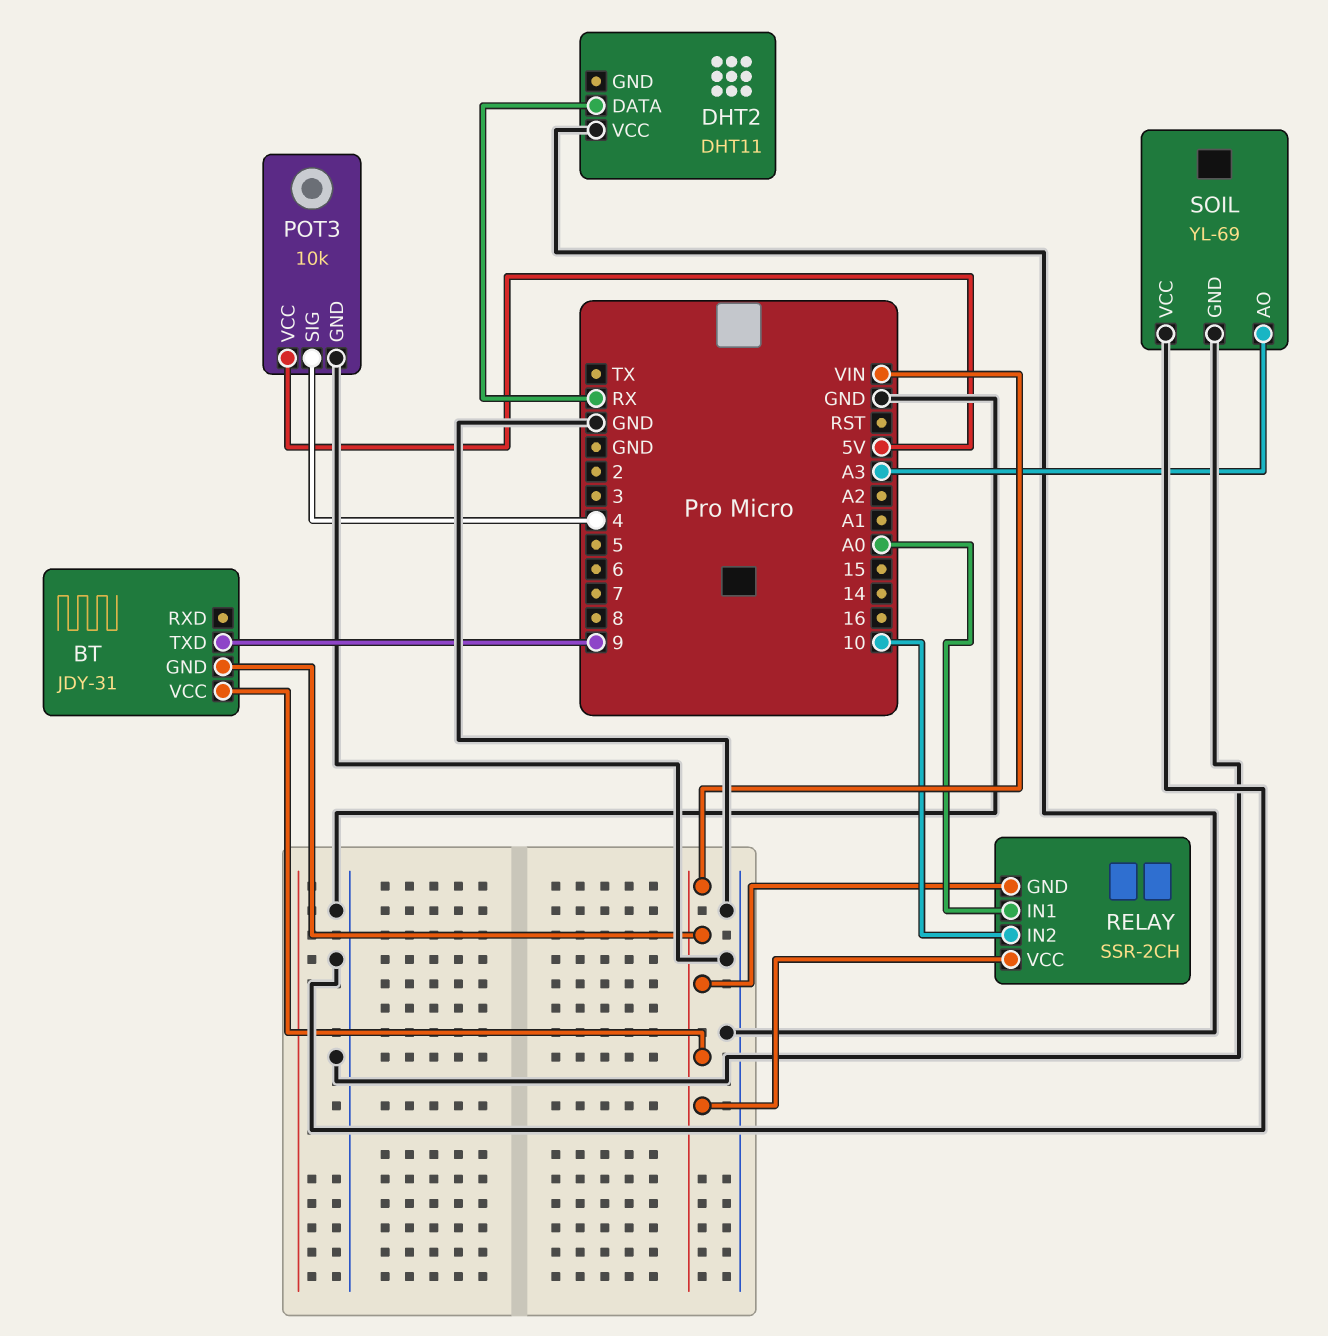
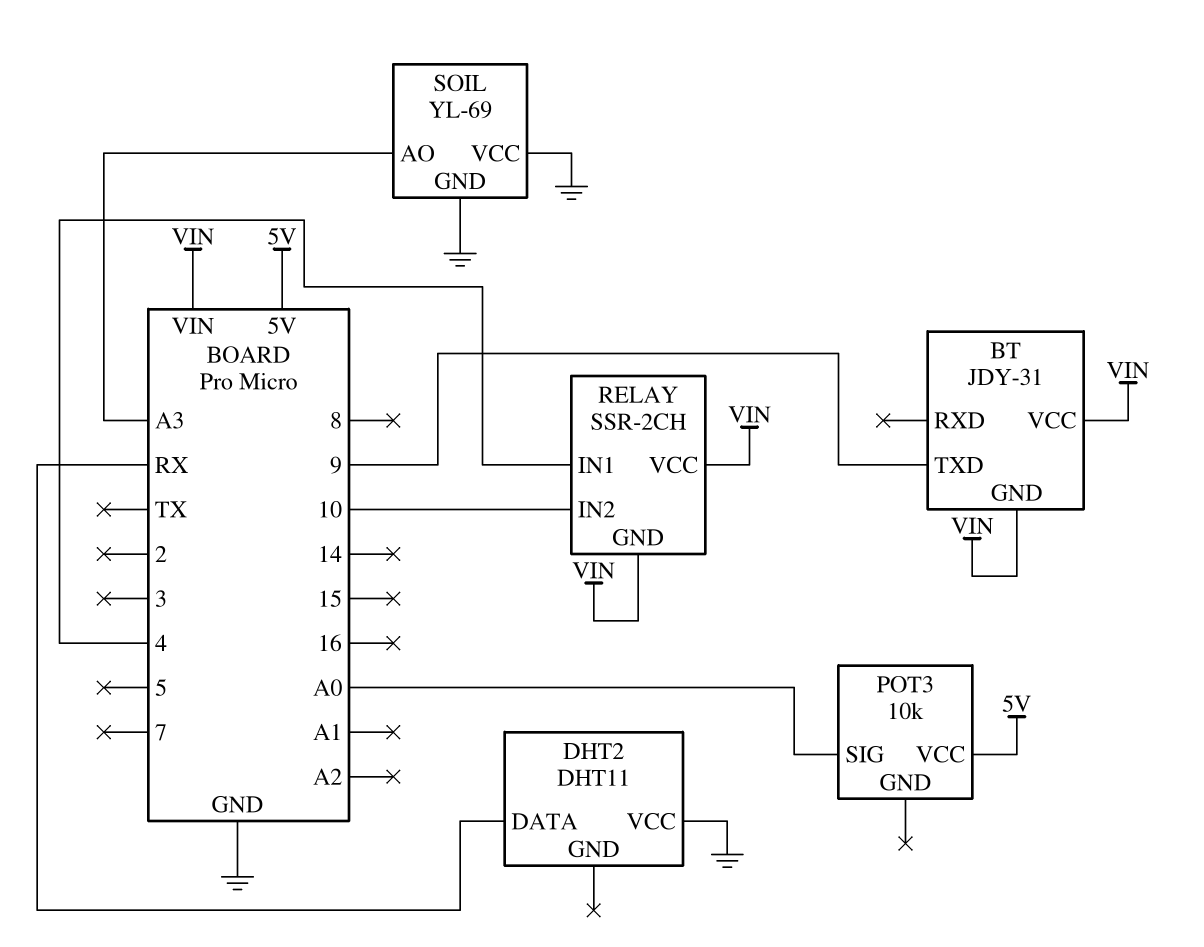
POT3 pin GND: GND -> none
POT3 pin SIG: 4 -> A0
RELAY pin IN1: A0 -> 4

